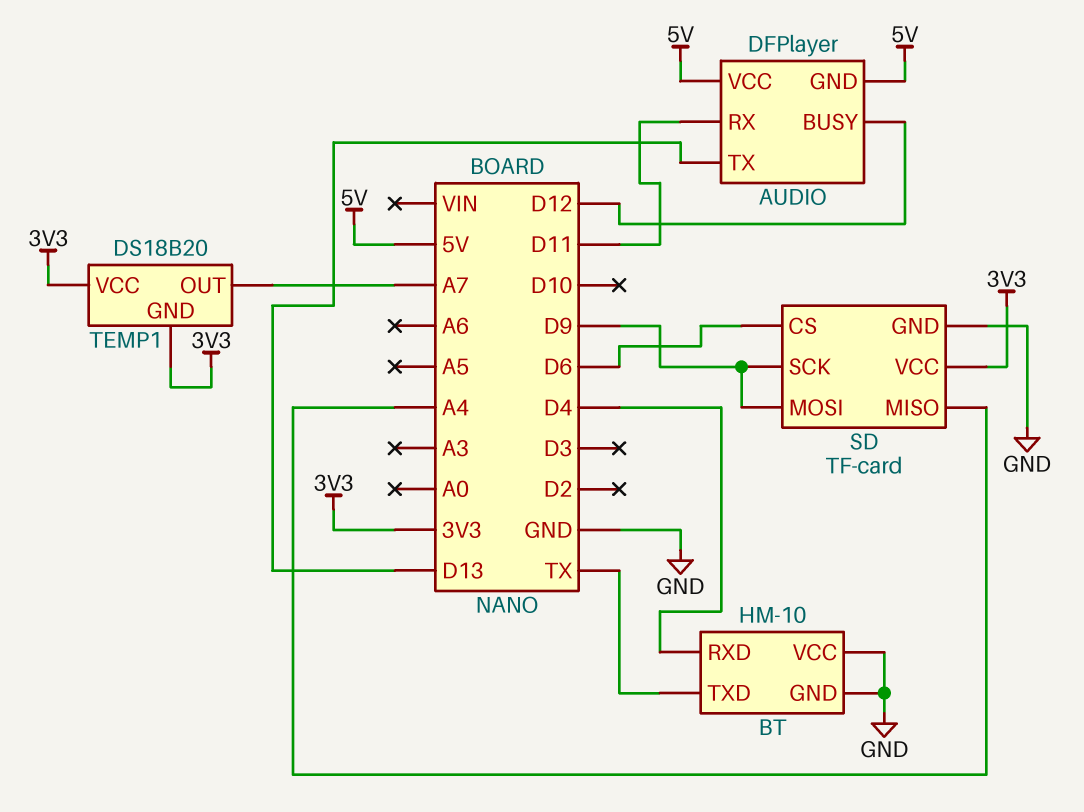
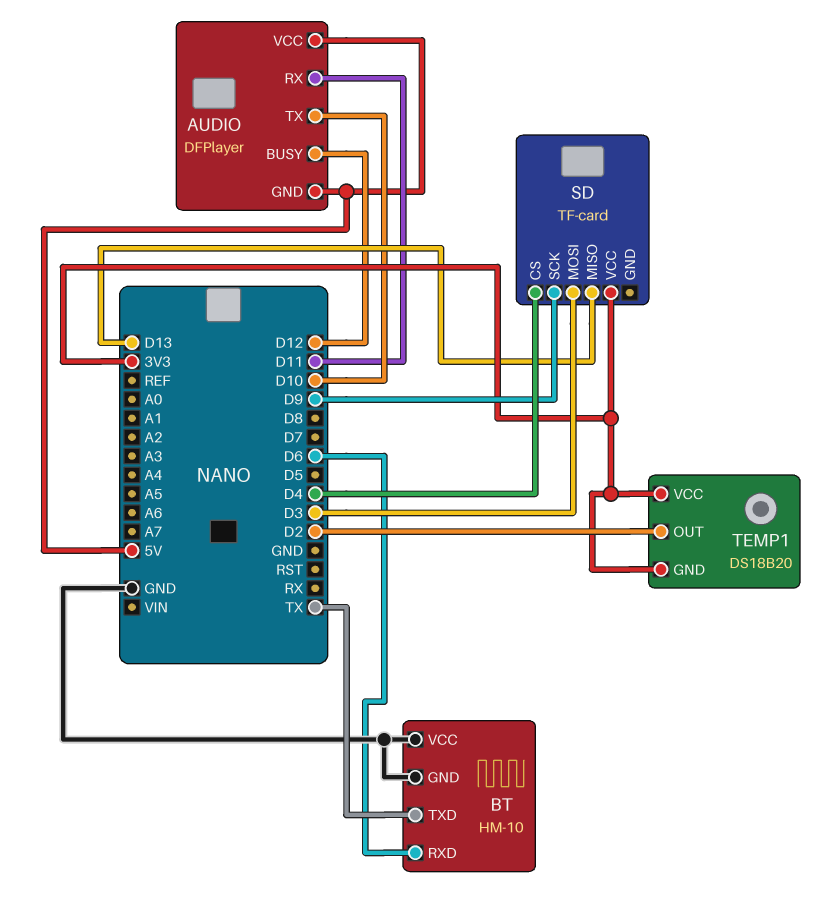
AUDIO pin TX: D13 -> D10
BT pin RXD: D4 -> D6
SD pin CS: D6 -> D4
SD pin GND: GND -> none
SD pin MISO: A4 -> D13
SD pin MOSI: D9 -> D3
TEMP1 pin OUT: A7 -> D2

